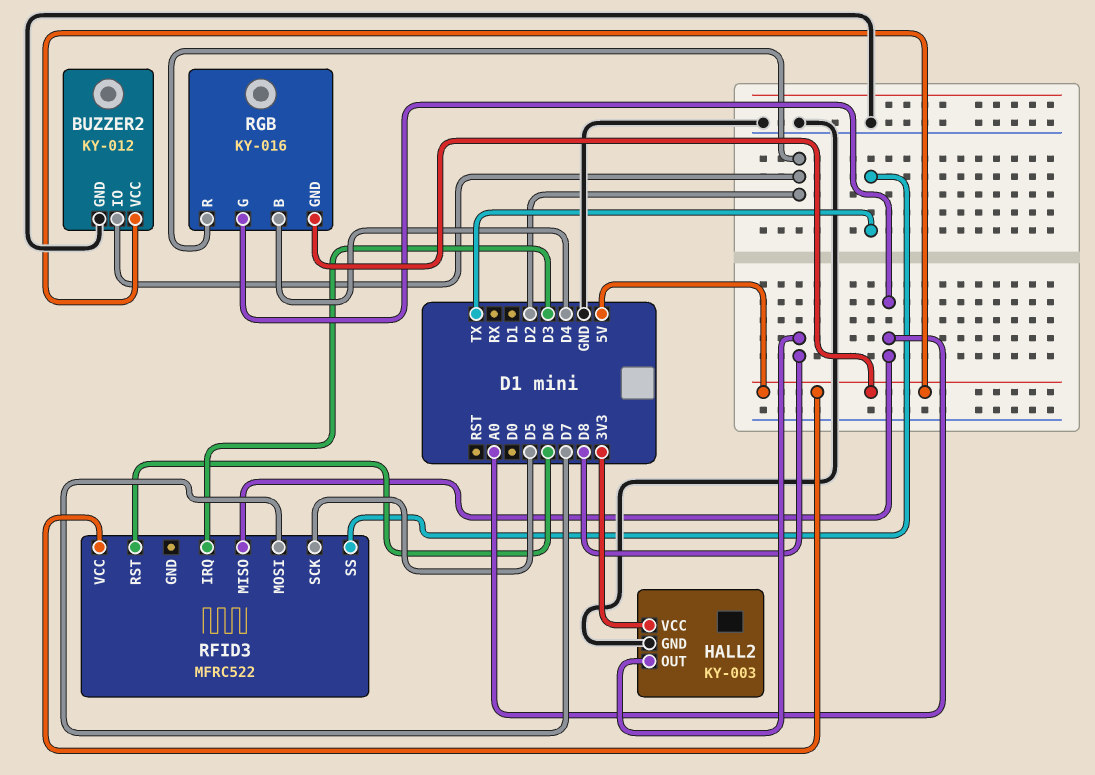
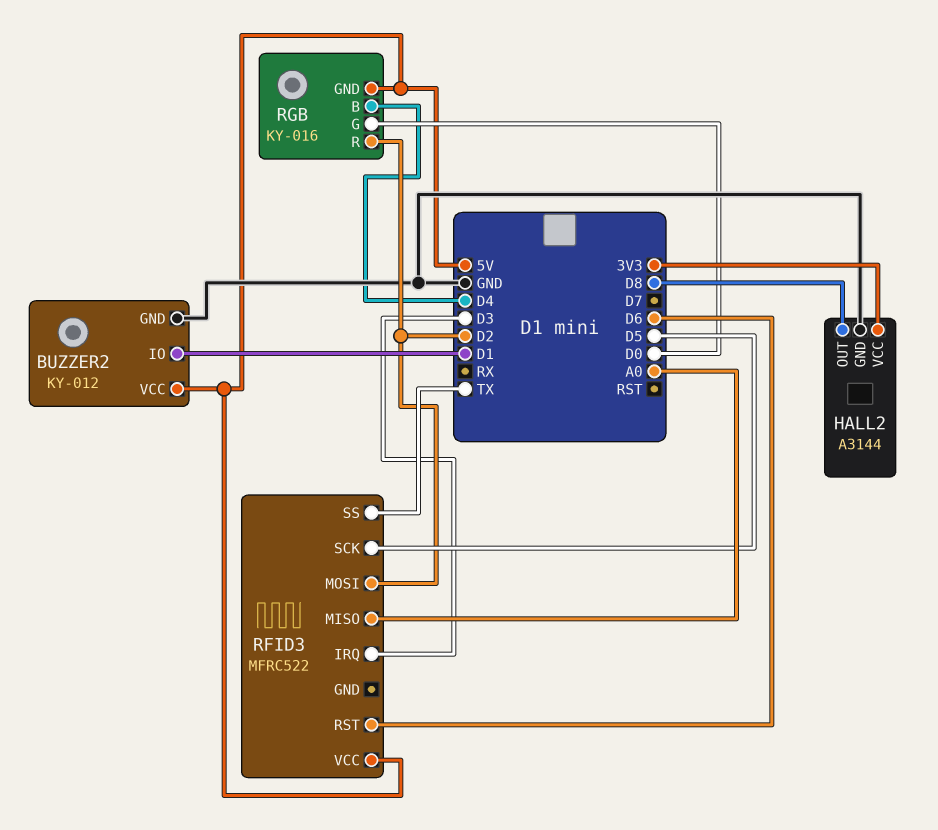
BUZZER2 pin IO: D2 -> D1
HALL2: KY-003 -> A3144
RFID3 pin MOSI: D7 -> D2
RGB pin G: A0 -> D0

